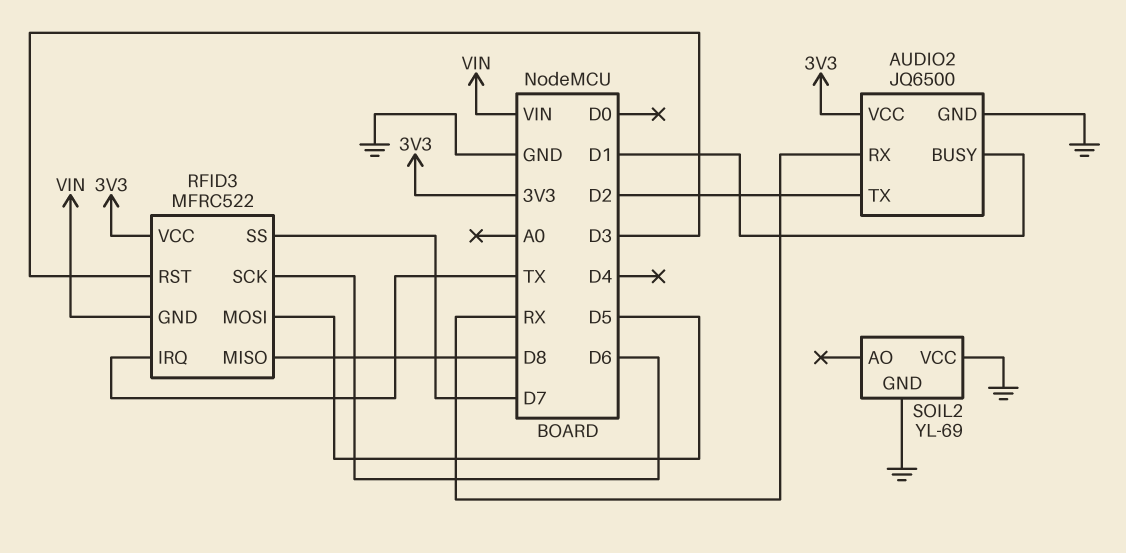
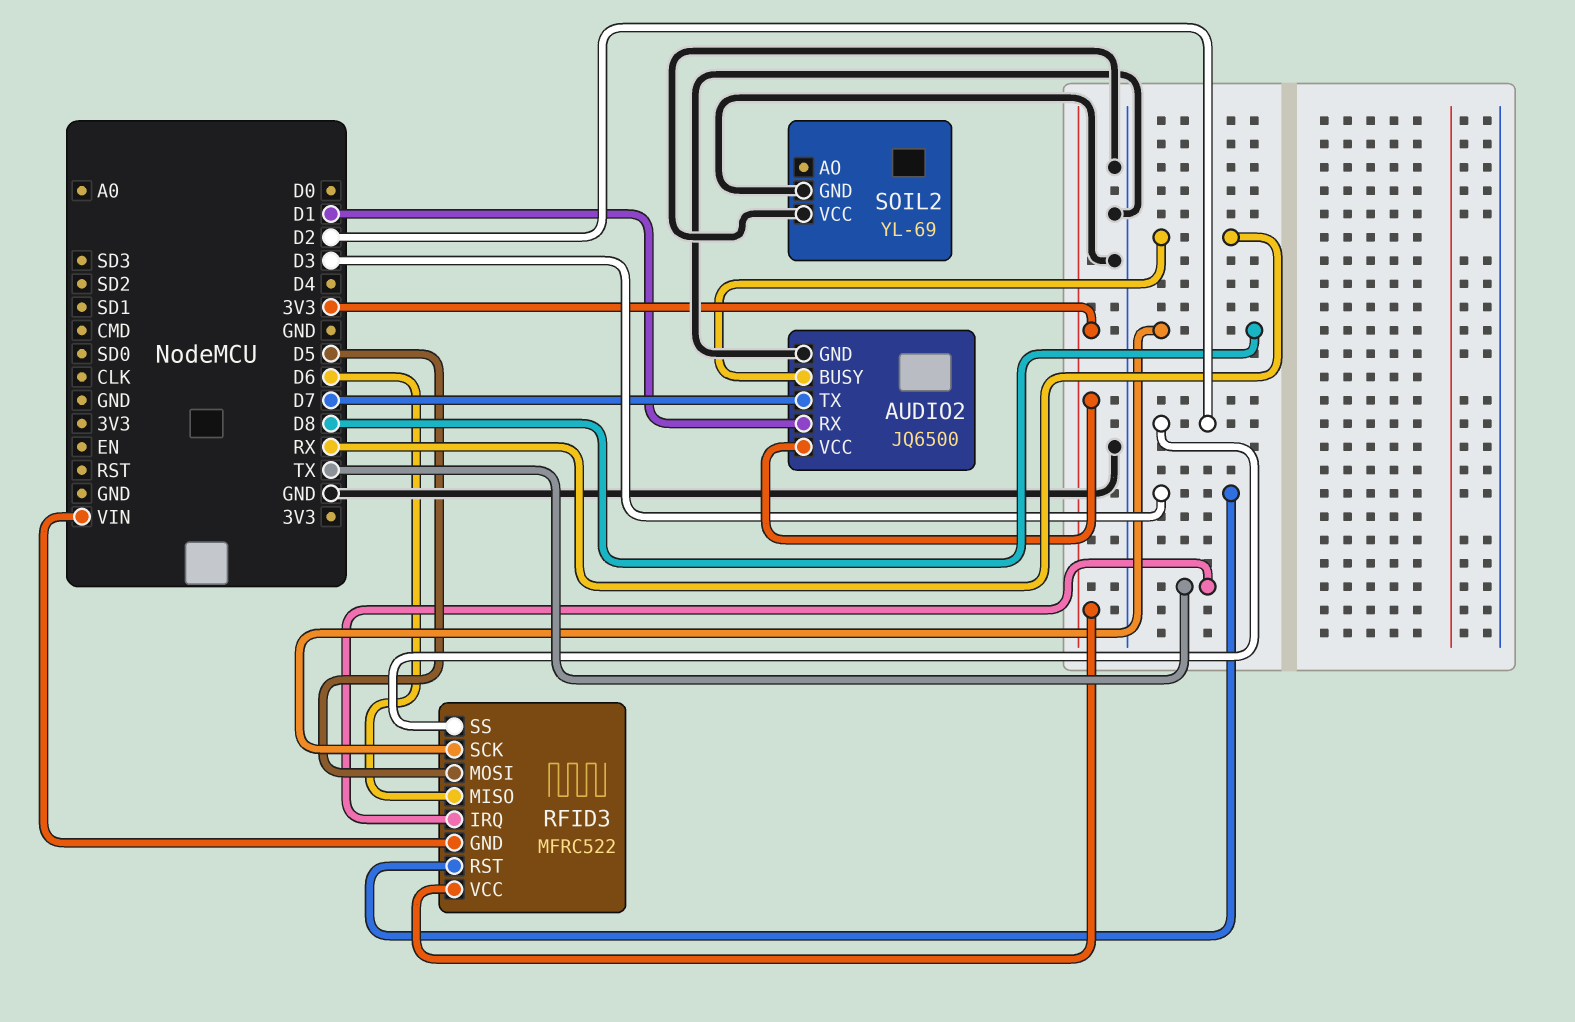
AUDIO2 pin BUSY: D1 -> RX
AUDIO2 pin RX: RX -> D1
AUDIO2 pin TX: D2 -> D7
RFID3 pin MISO: D8 -> D6
RFID3 pin SCK: D6 -> D8
RFID3 pin SS: D7 -> D2

